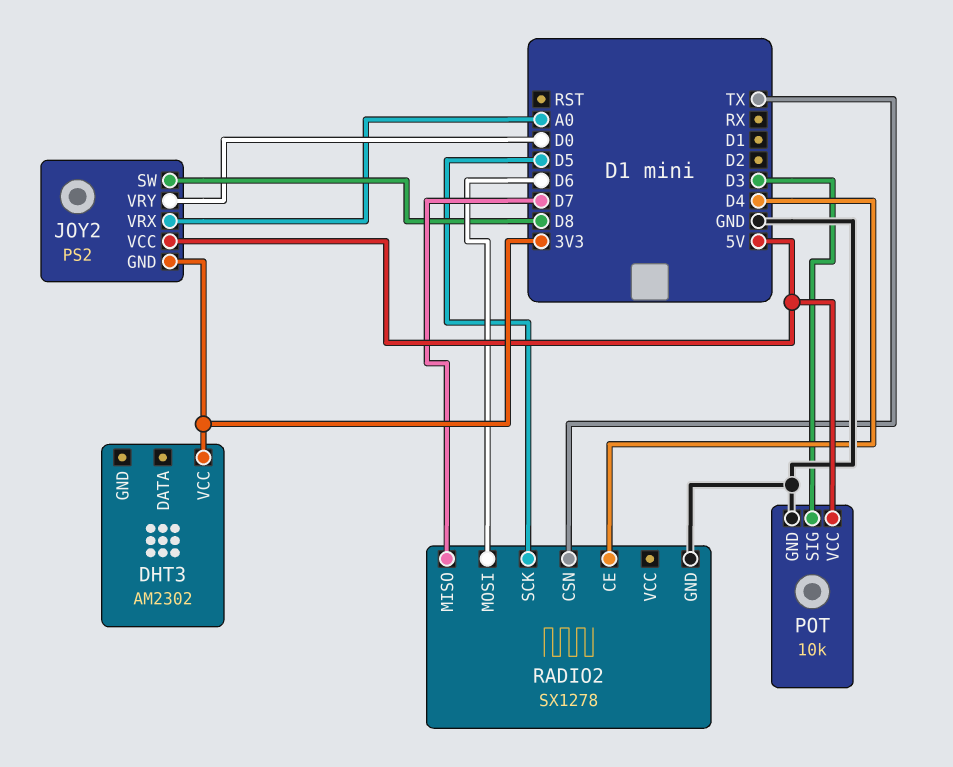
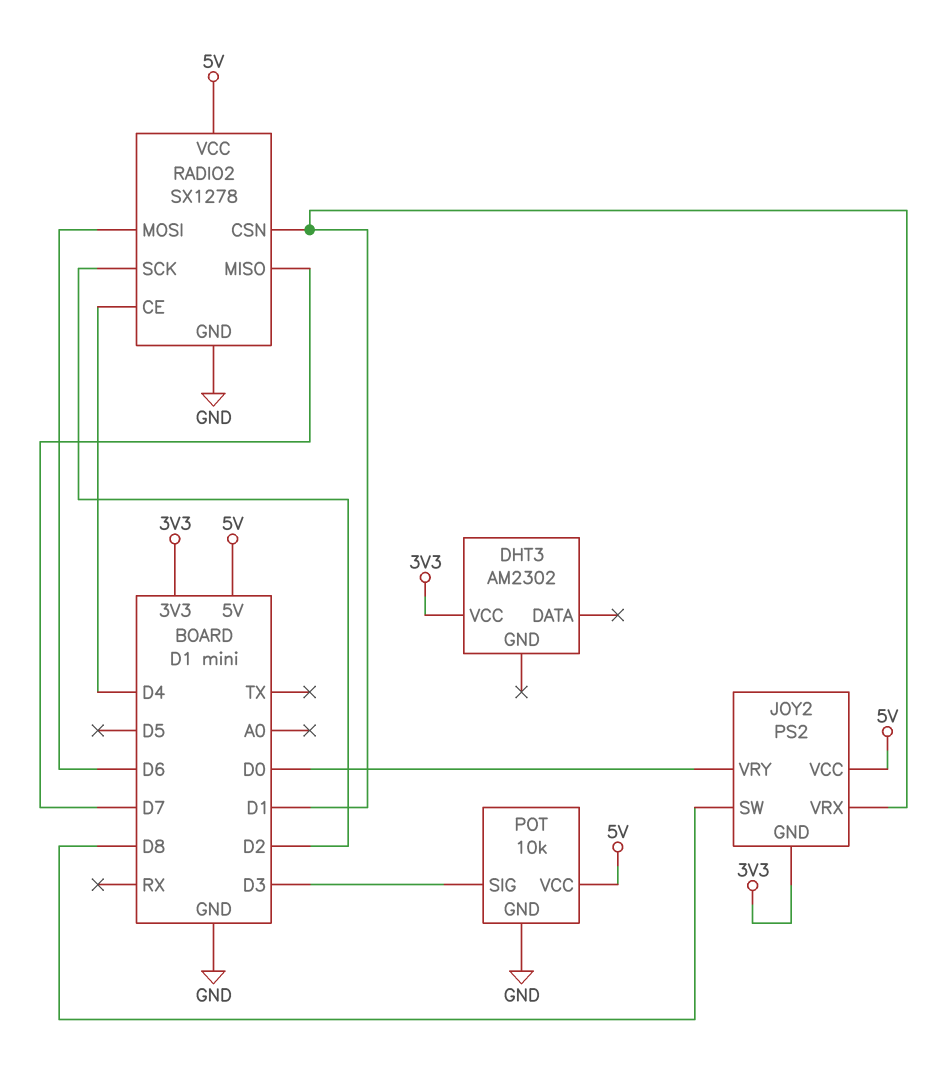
JOY2 pin VRX: A0 -> D1
RADIO2 pin CSN: TX -> D1
RADIO2 pin SCK: D5 -> D2
RADIO2 pin VCC: none -> 5V

